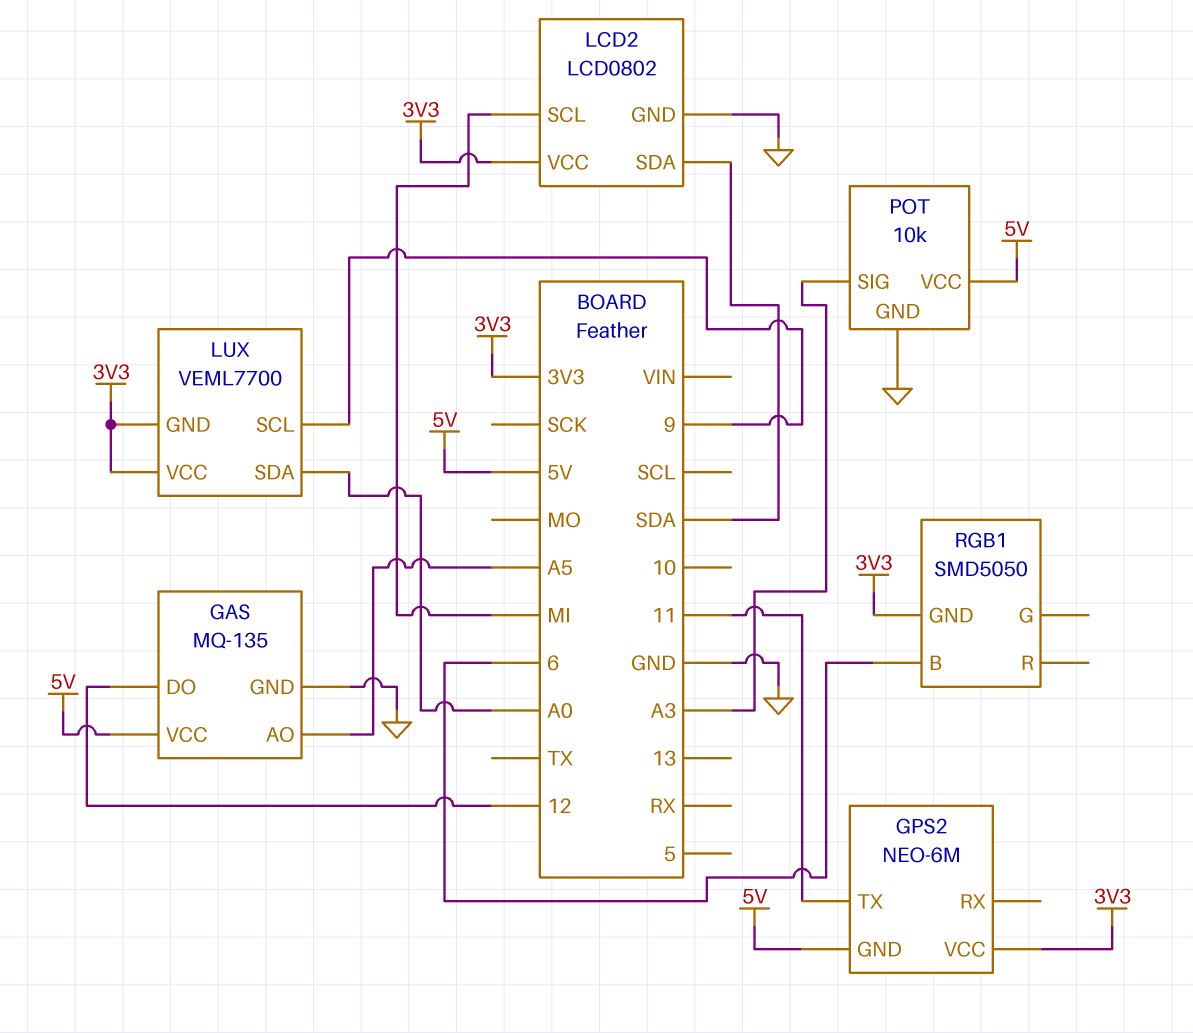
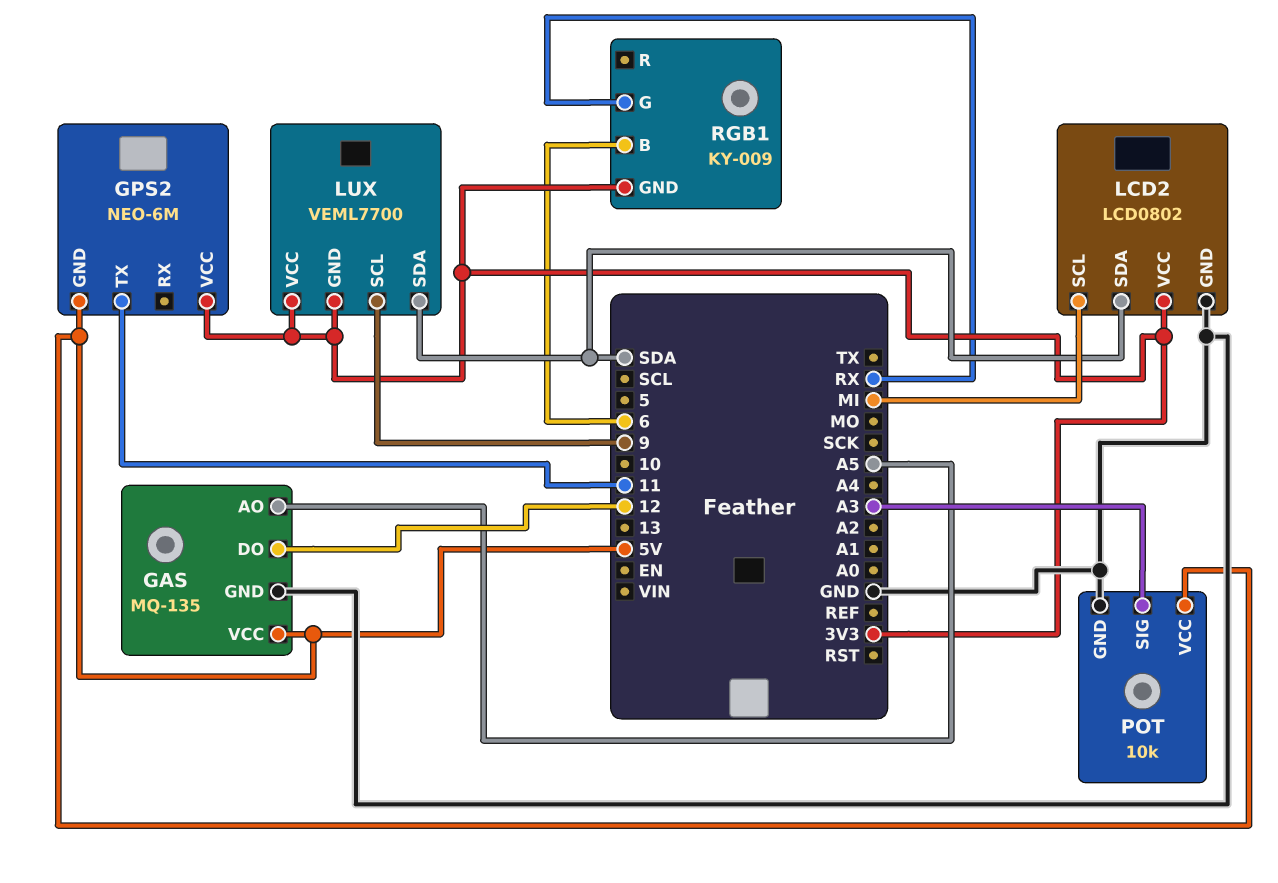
LUX pin SDA: A0 -> SDA
RGB1: SMD5050 -> KY-009
RGB1 pin G: none -> RX

